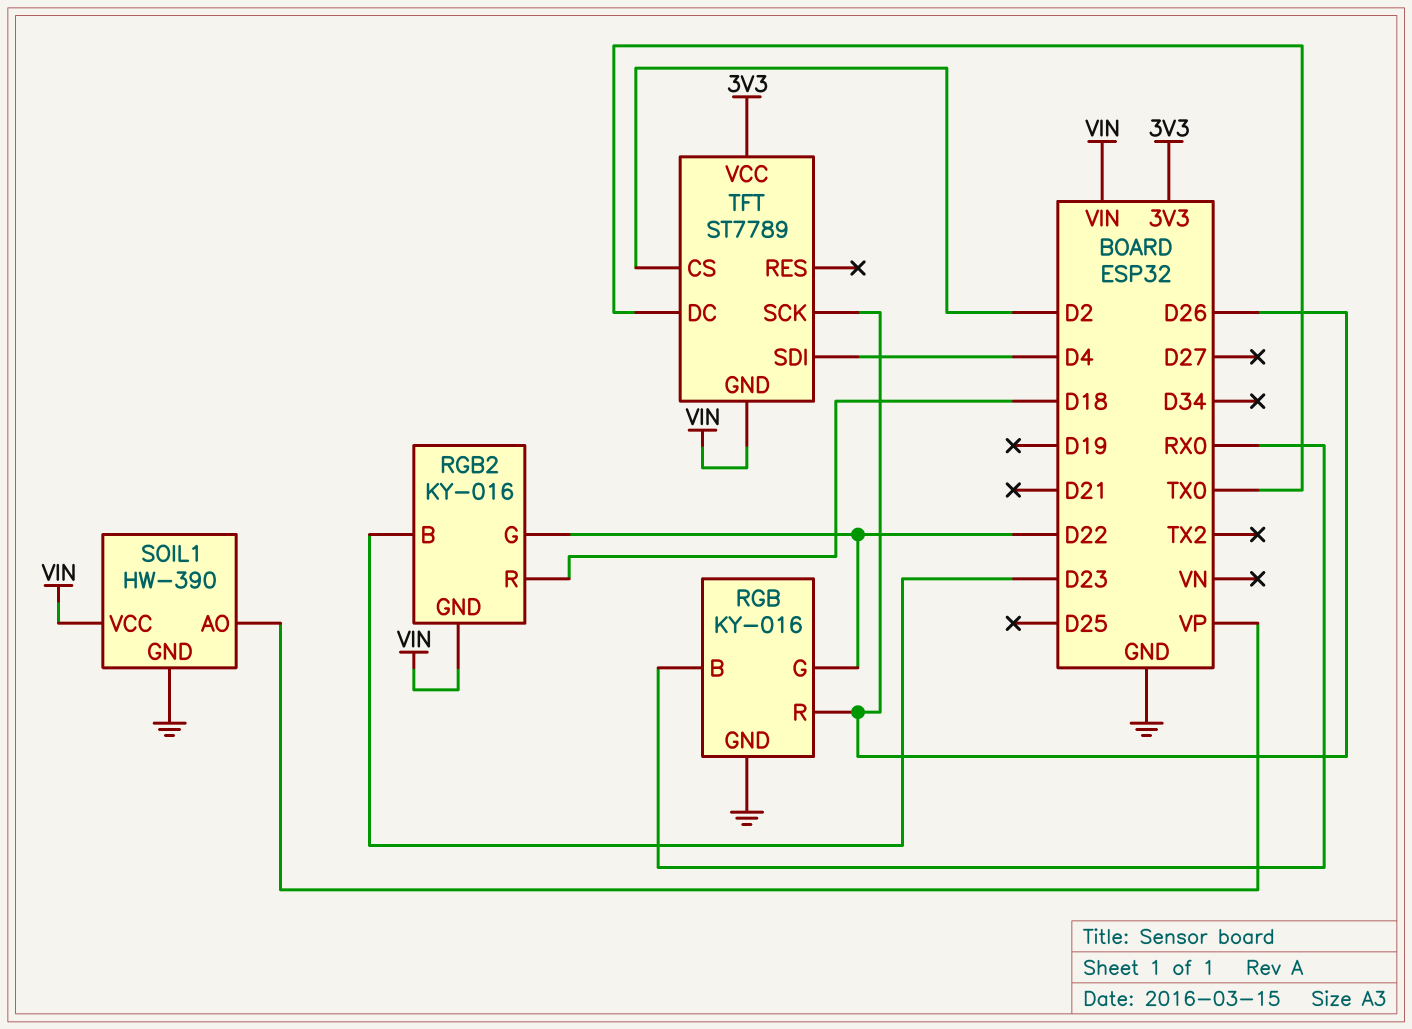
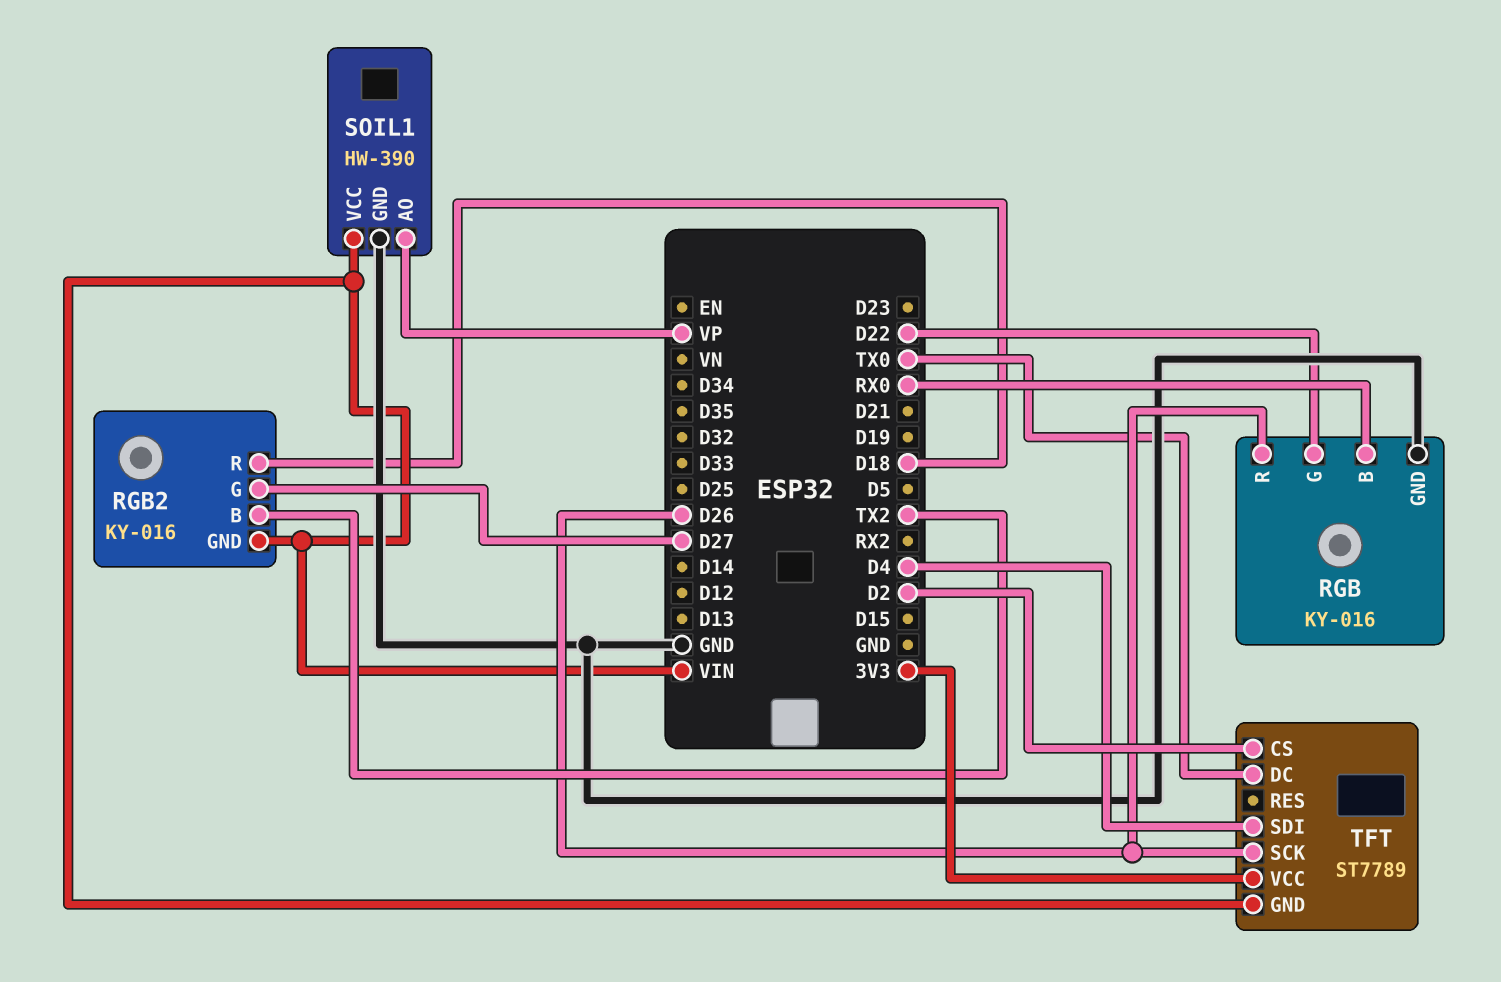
RGB2 pin B: D23 -> TX2
RGB2 pin G: D22 -> D27

